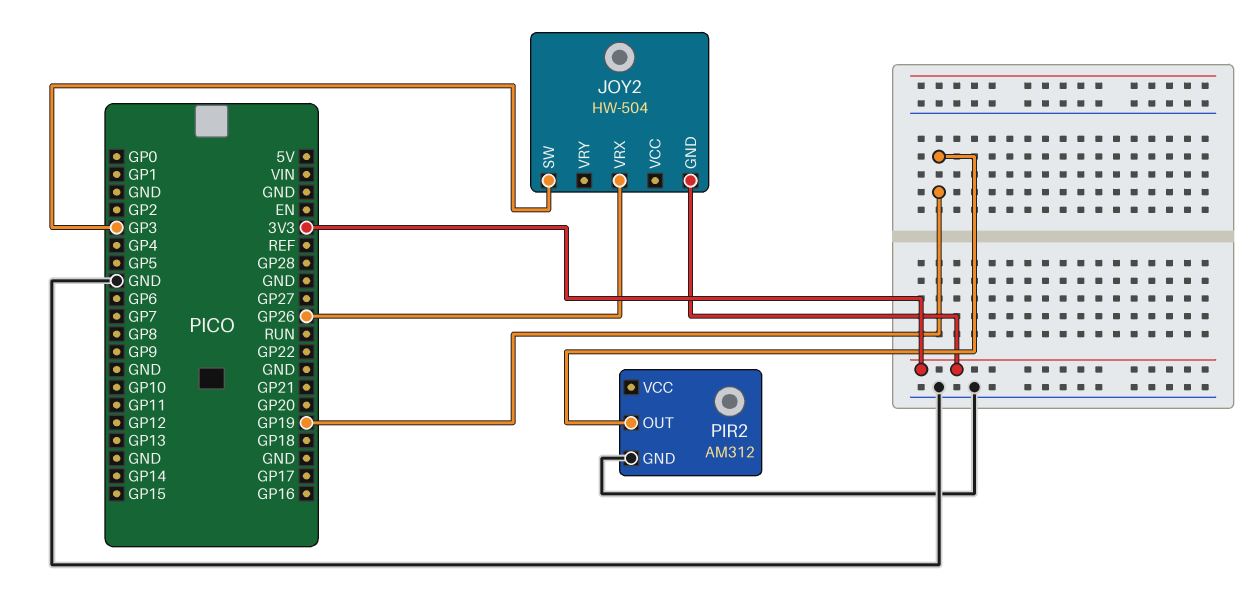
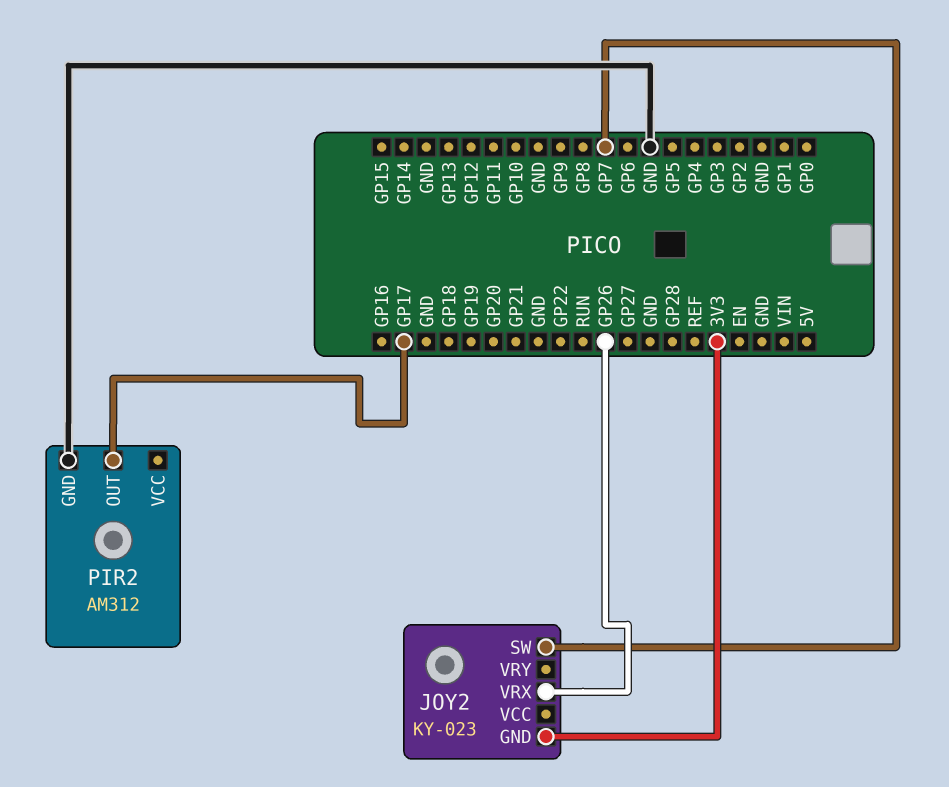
JOY2: HW-504 -> KY-023
JOY2 pin SW: GP3 -> GP7
PIR2 pin OUT: GP19 -> GP17

